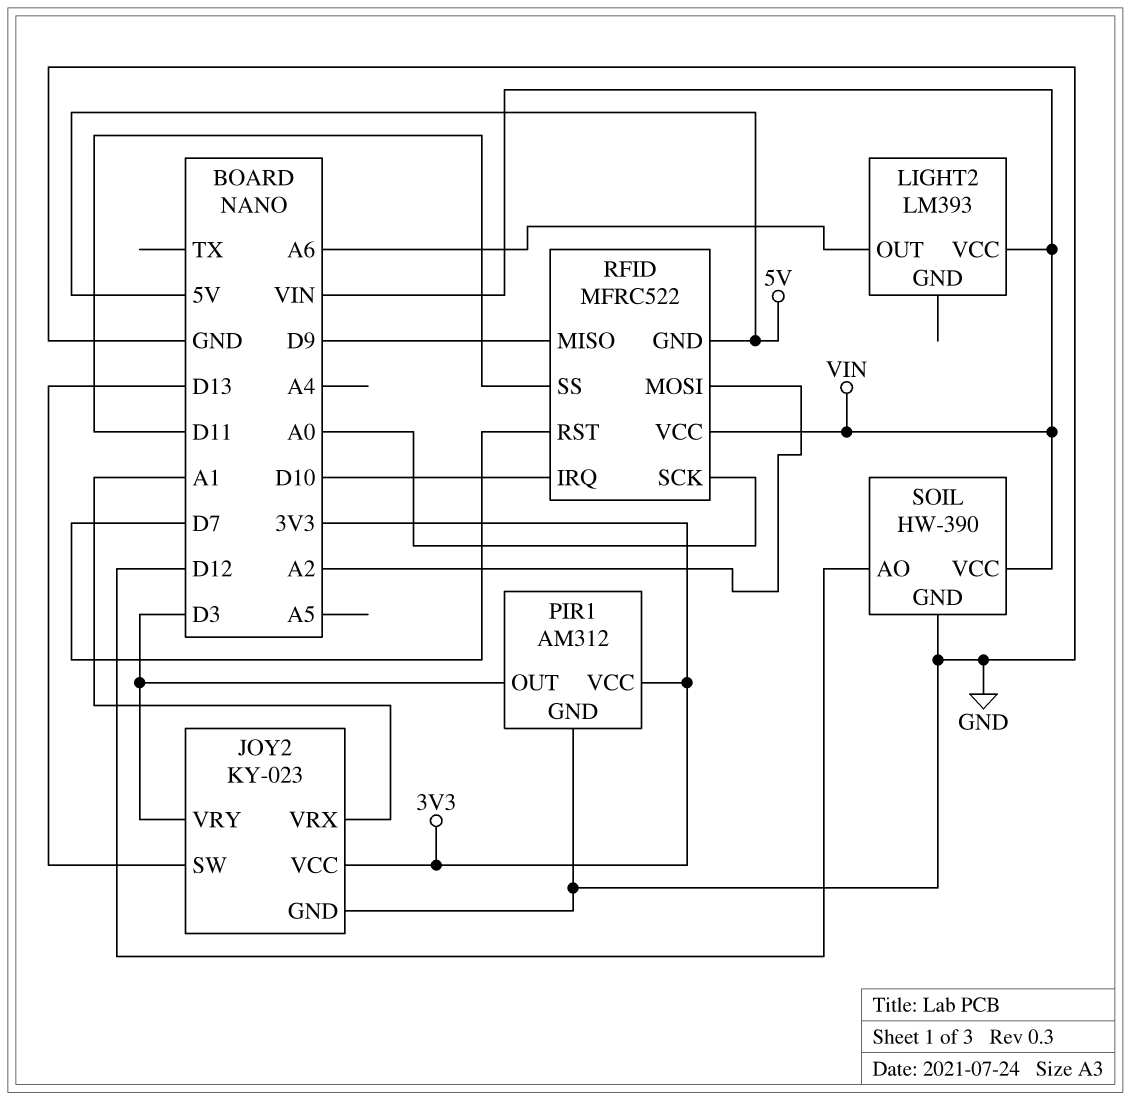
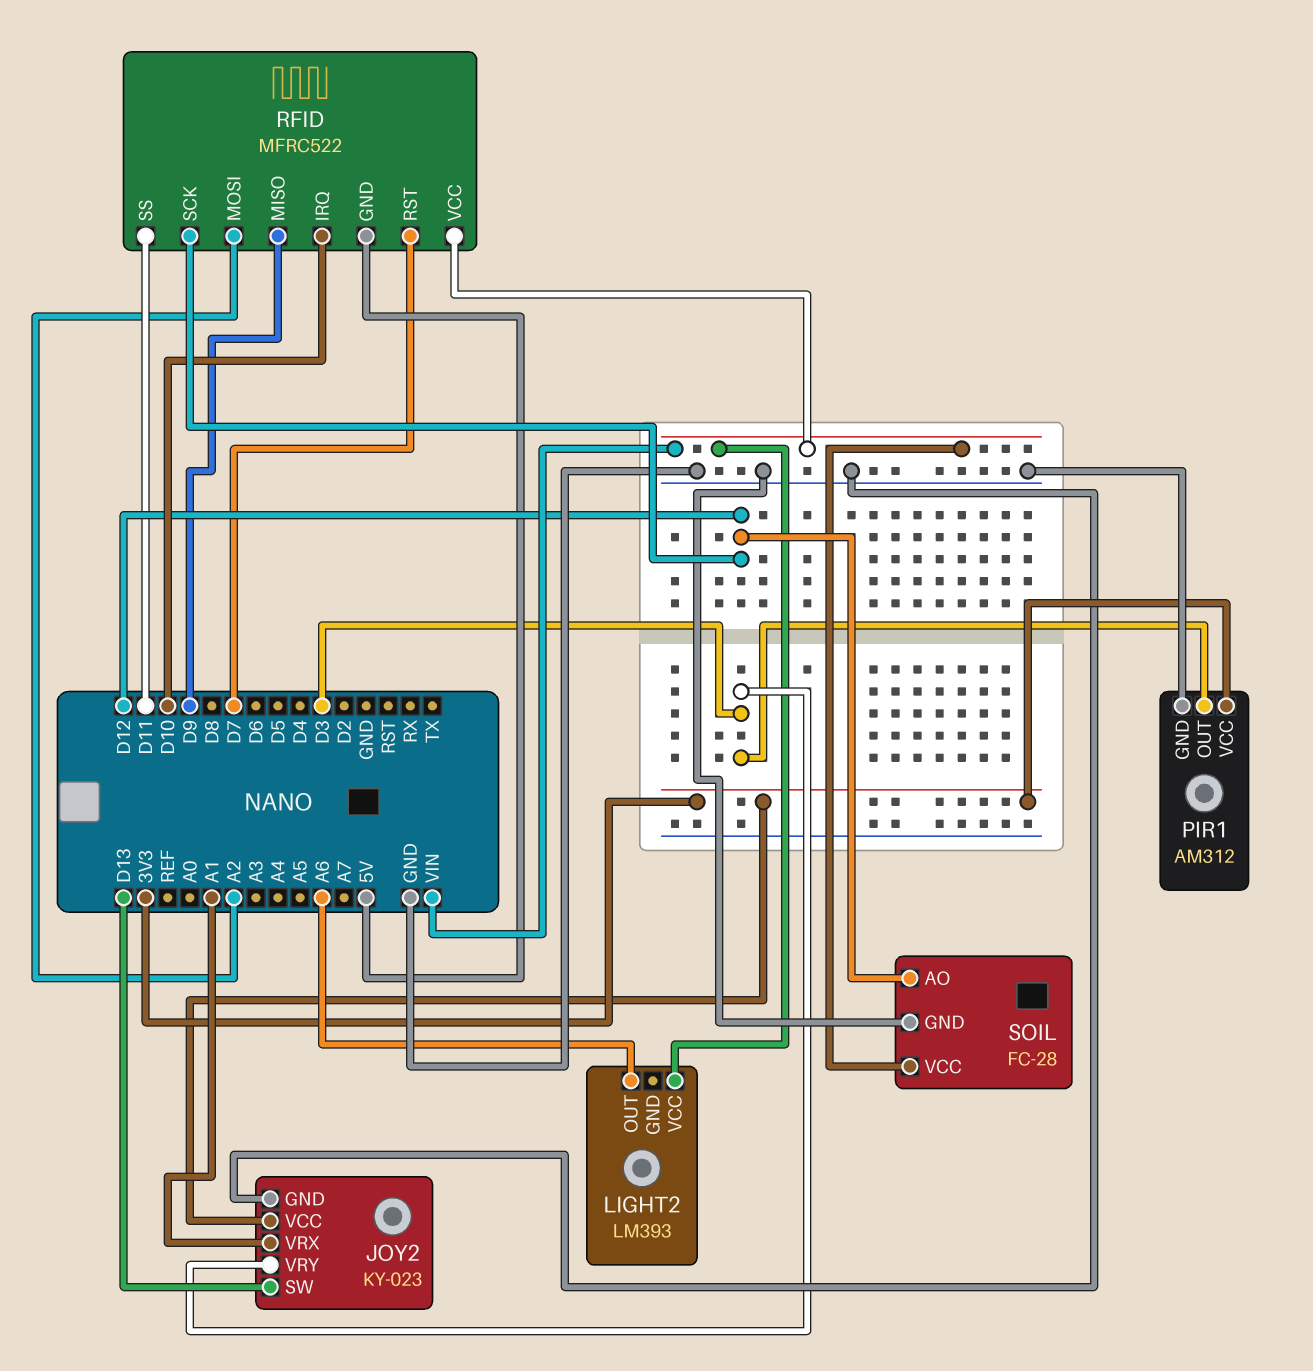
RFID pin SCK: A0 -> D12
SOIL: HW-390 -> FC-28

